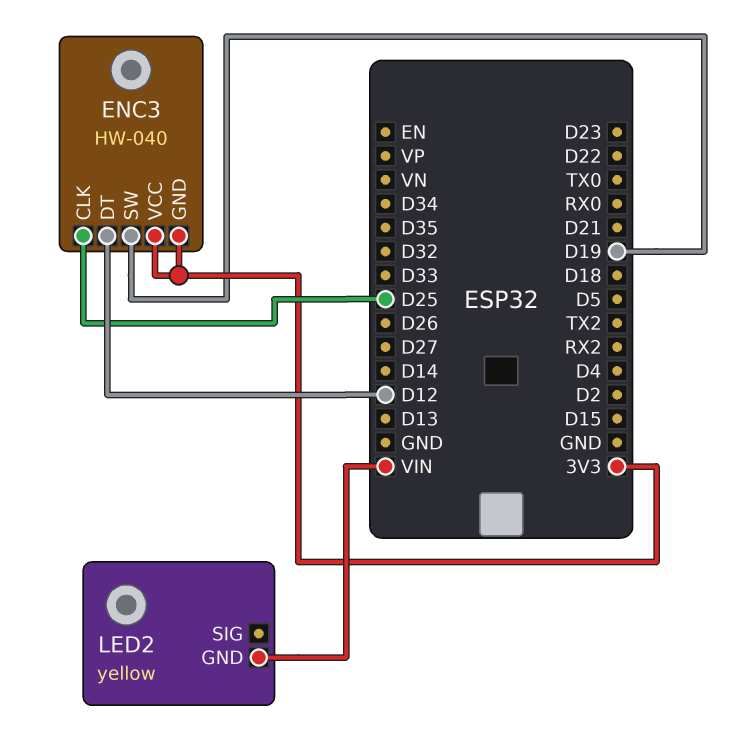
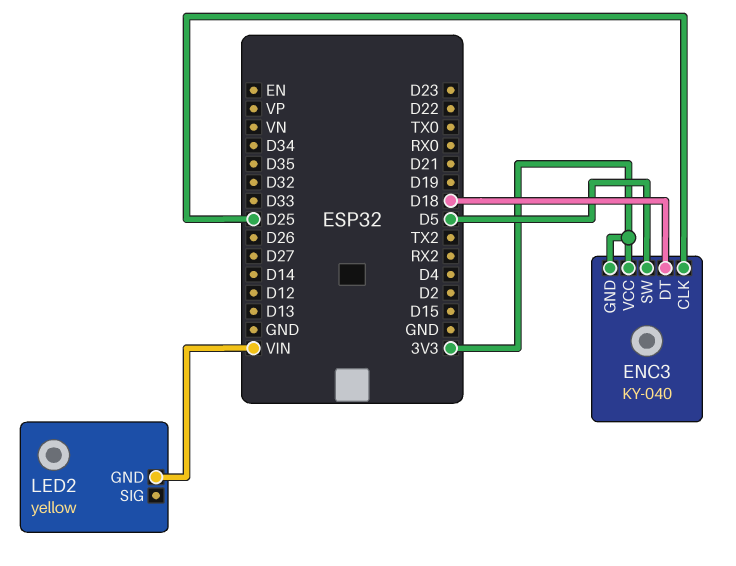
ENC3: HW-040 -> KY-040
ENC3 pin DT: D12 -> D18
ENC3 pin SW: D19 -> D5

